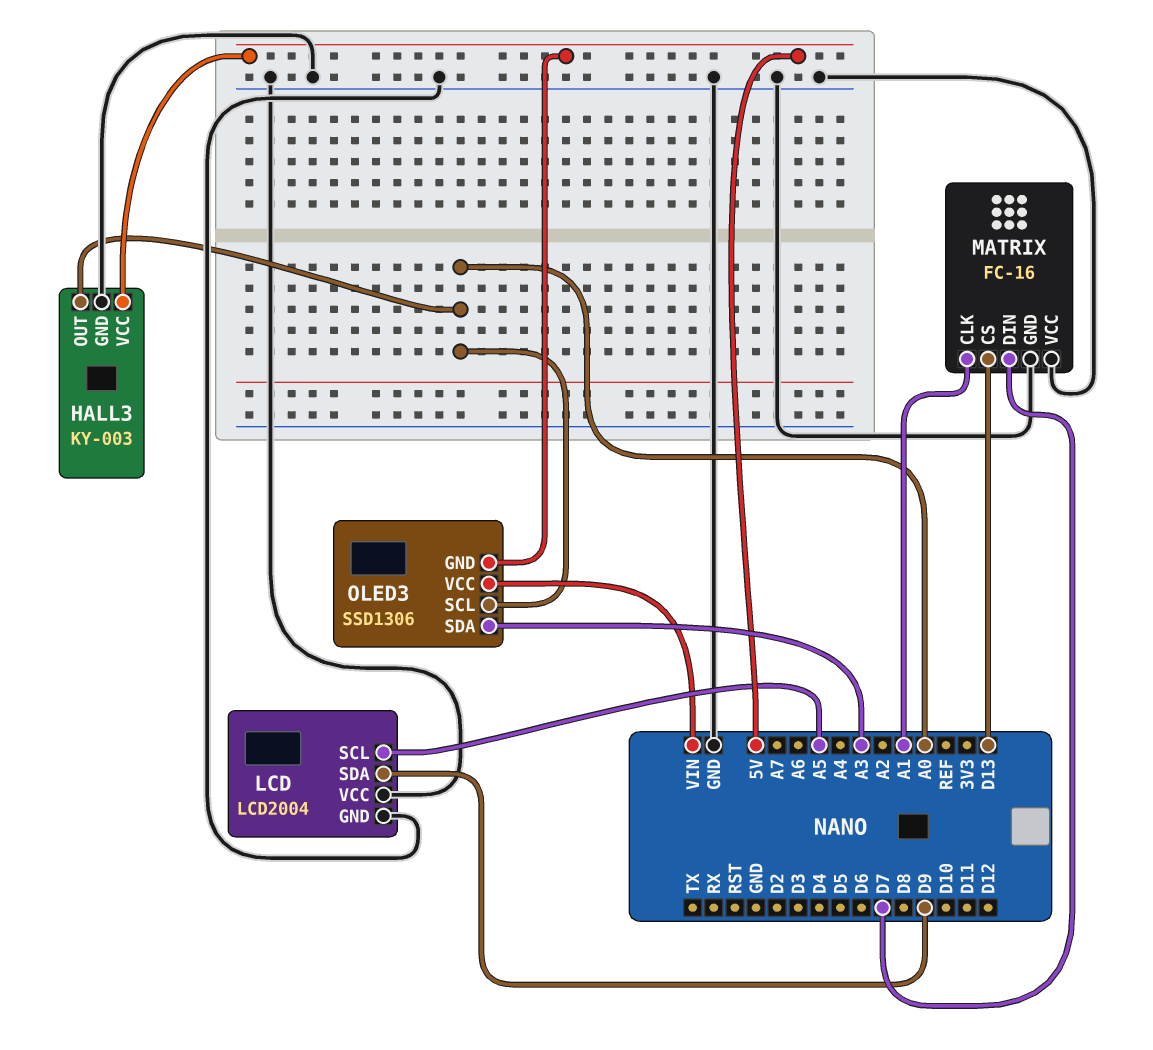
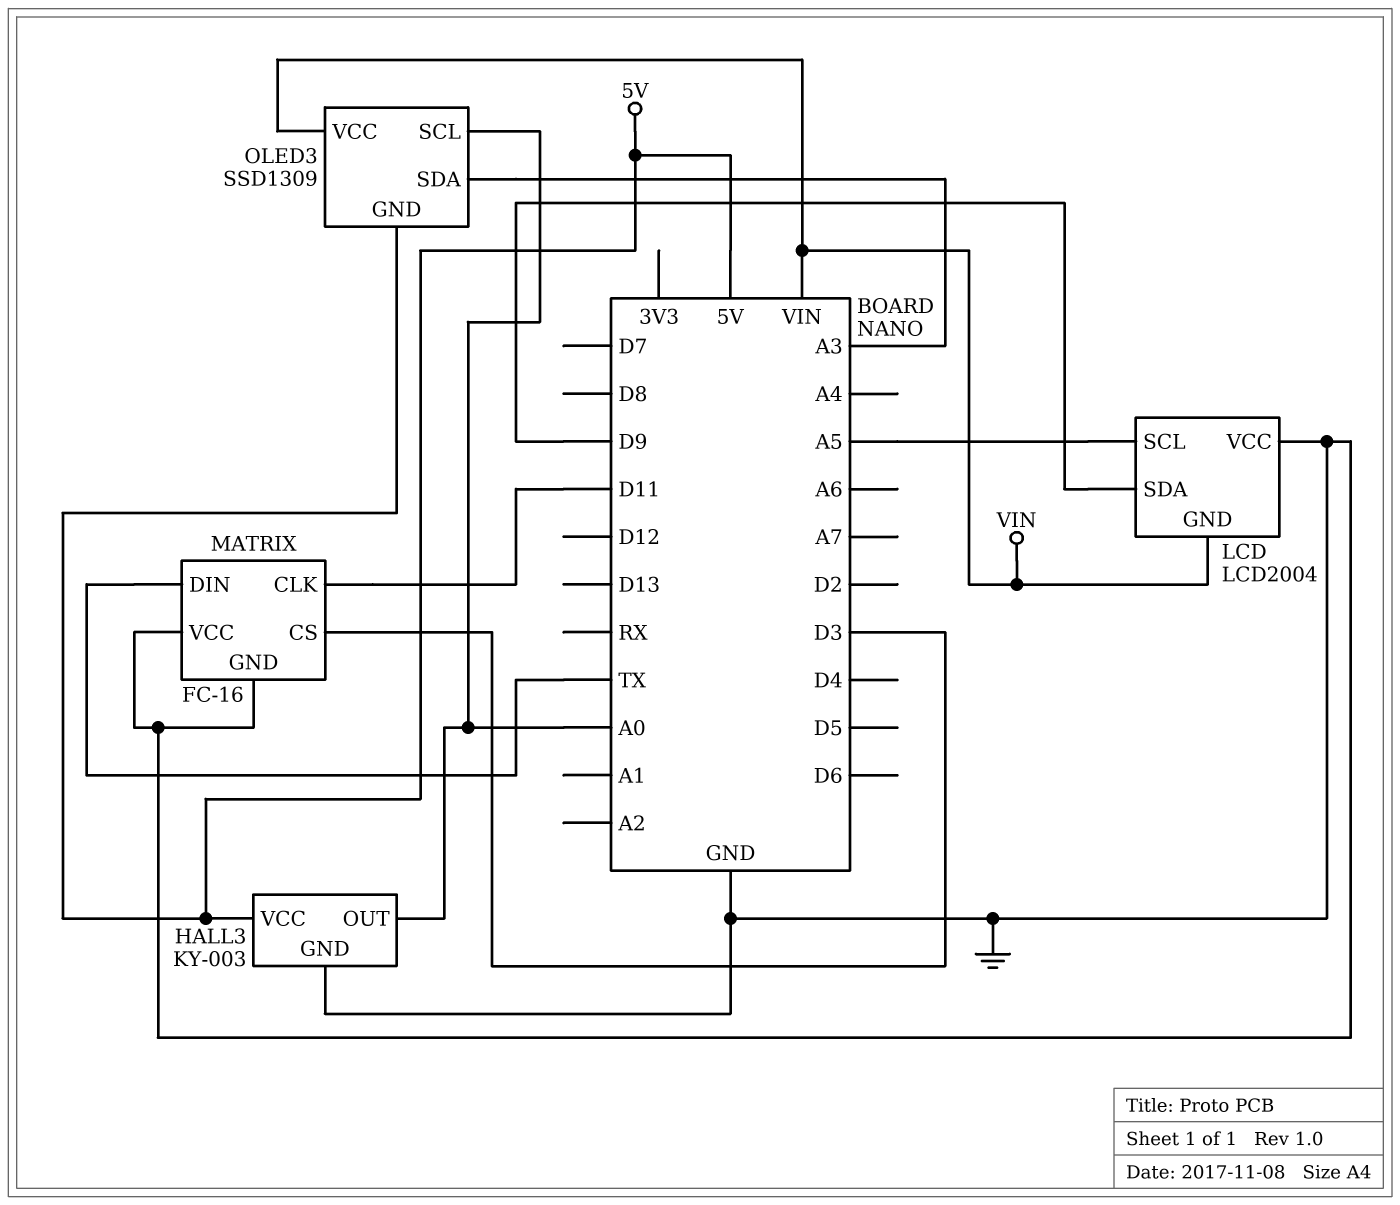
LCD pin GND: GND -> VIN
MATRIX pin CLK: A1 -> D11
MATRIX pin CS: D13 -> D3
MATRIX pin DIN: D7 -> TX
OLED3: SSD1306 -> SSD1309

